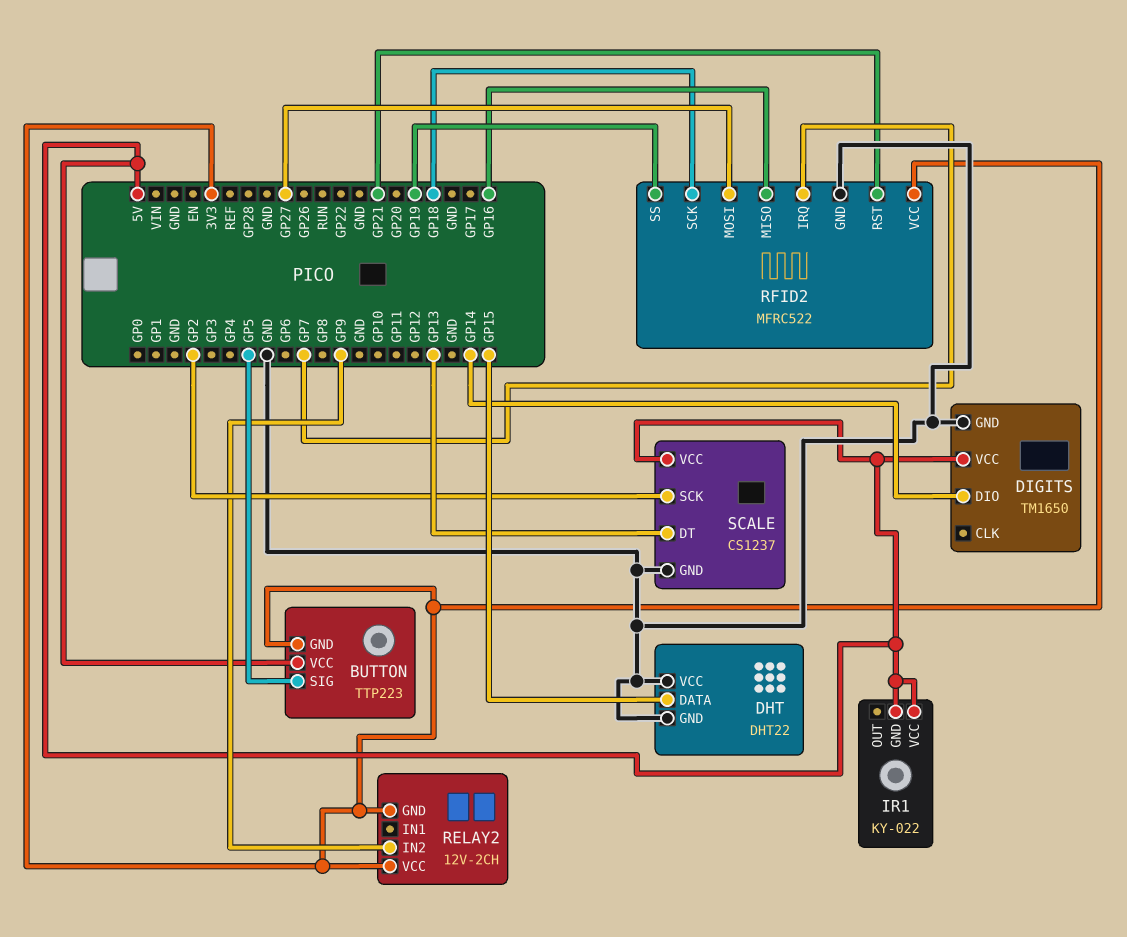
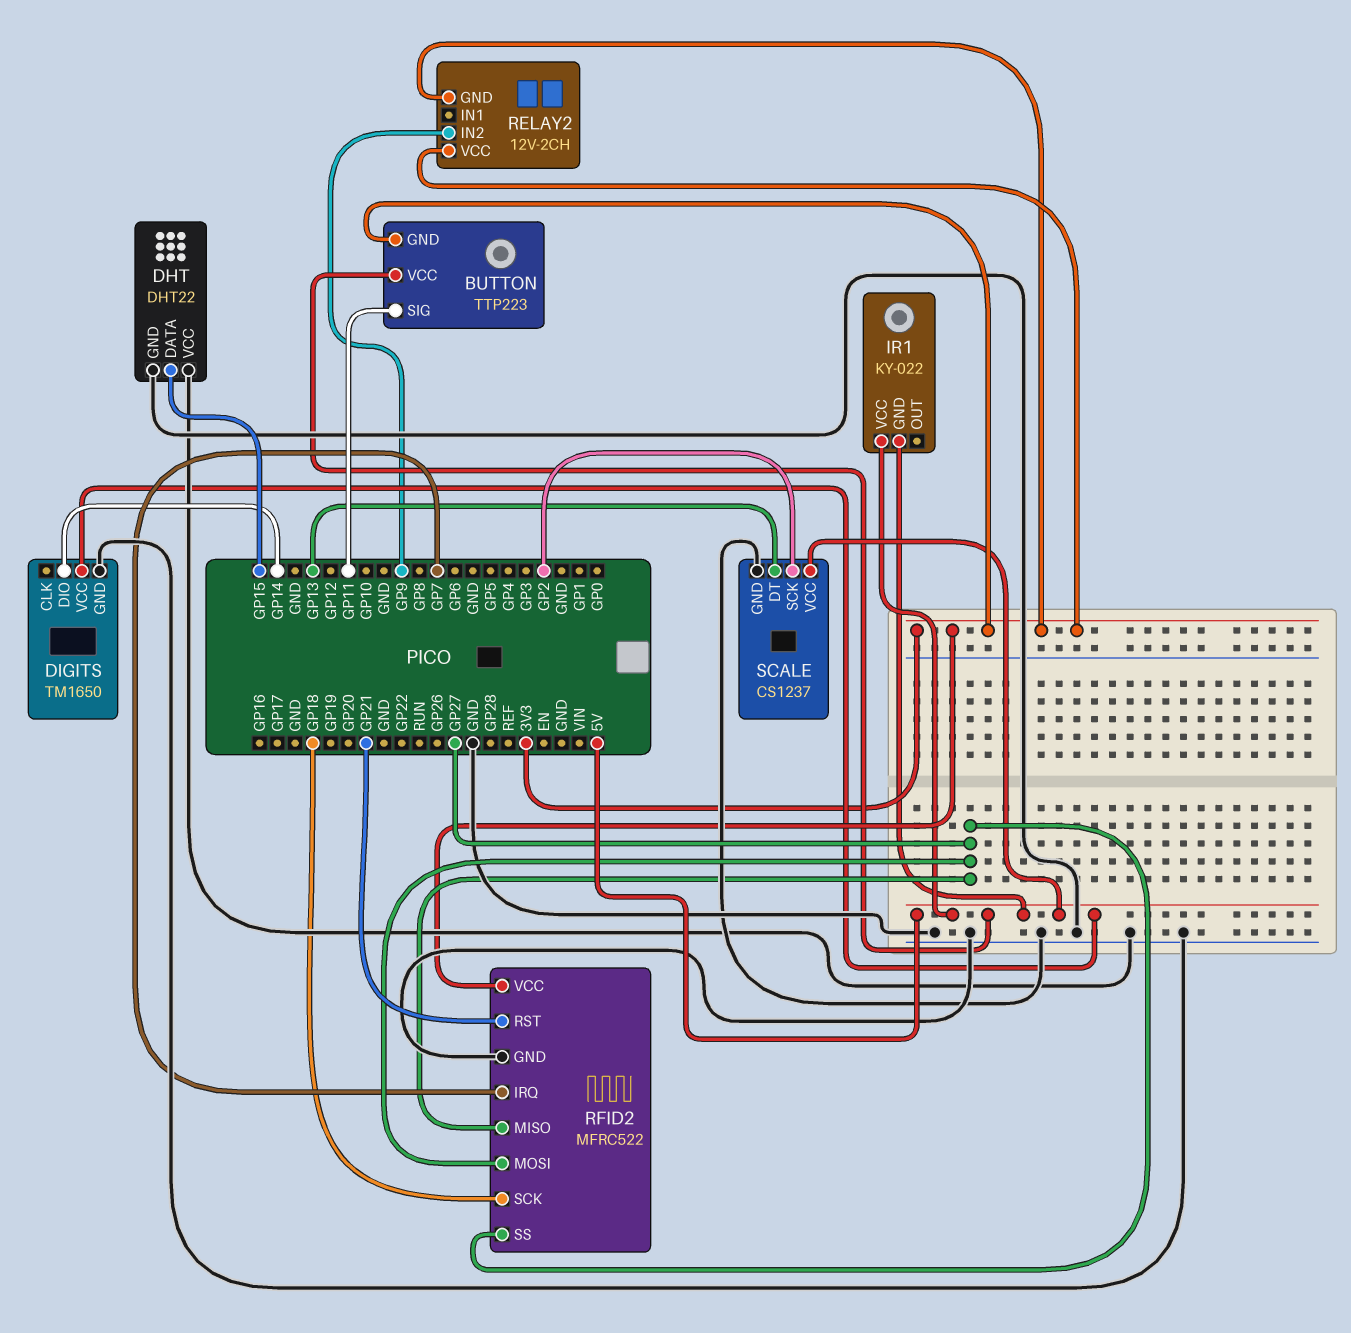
BUTTON pin SIG: GP5 -> GP11
RFID2 pin MISO: GP16 -> GP27
RFID2 pin SS: GP19 -> GP27

